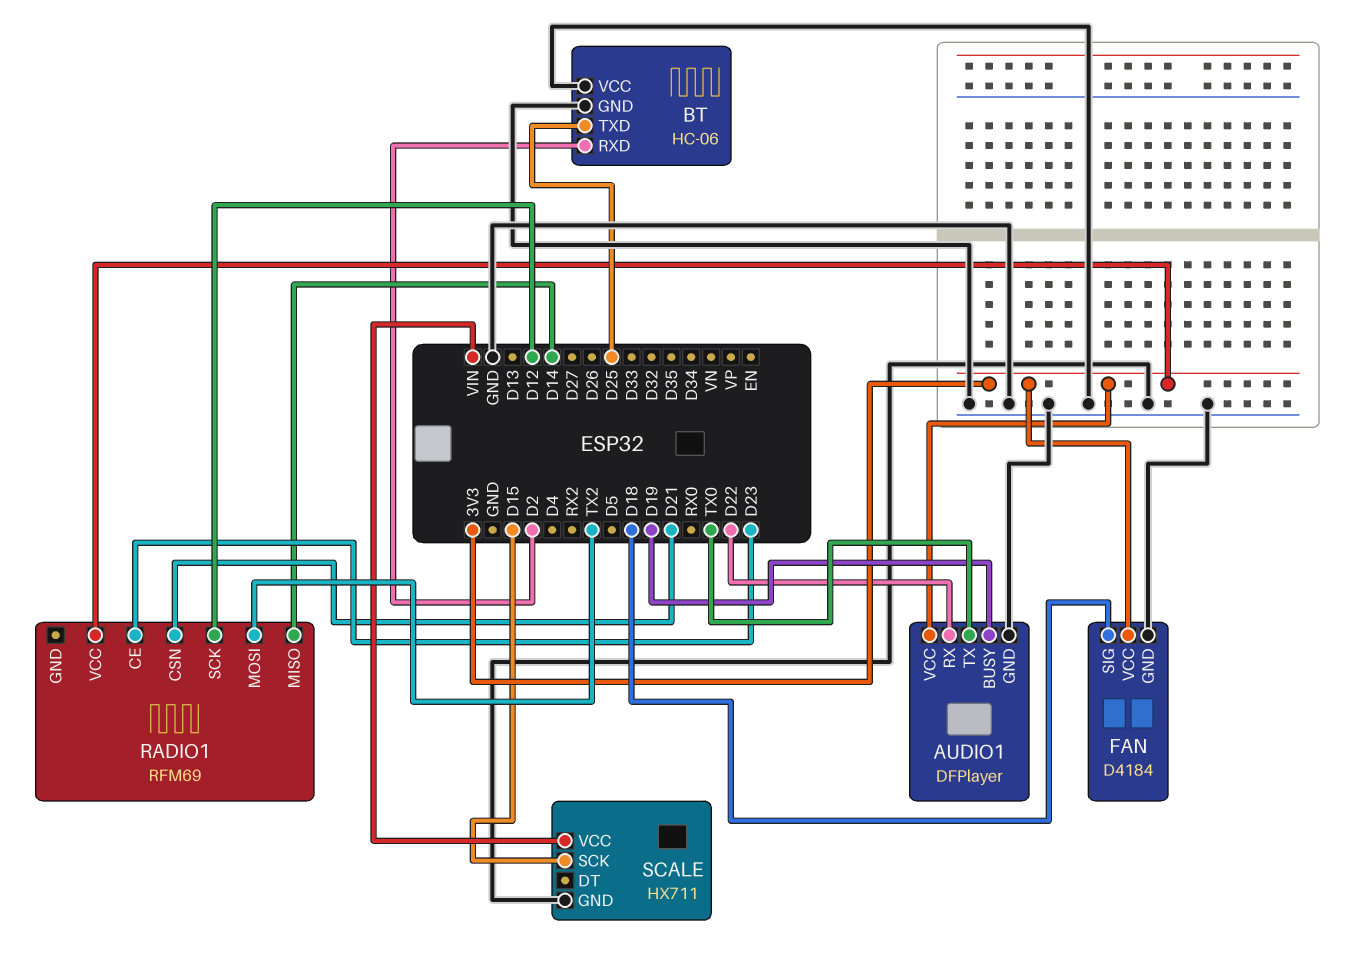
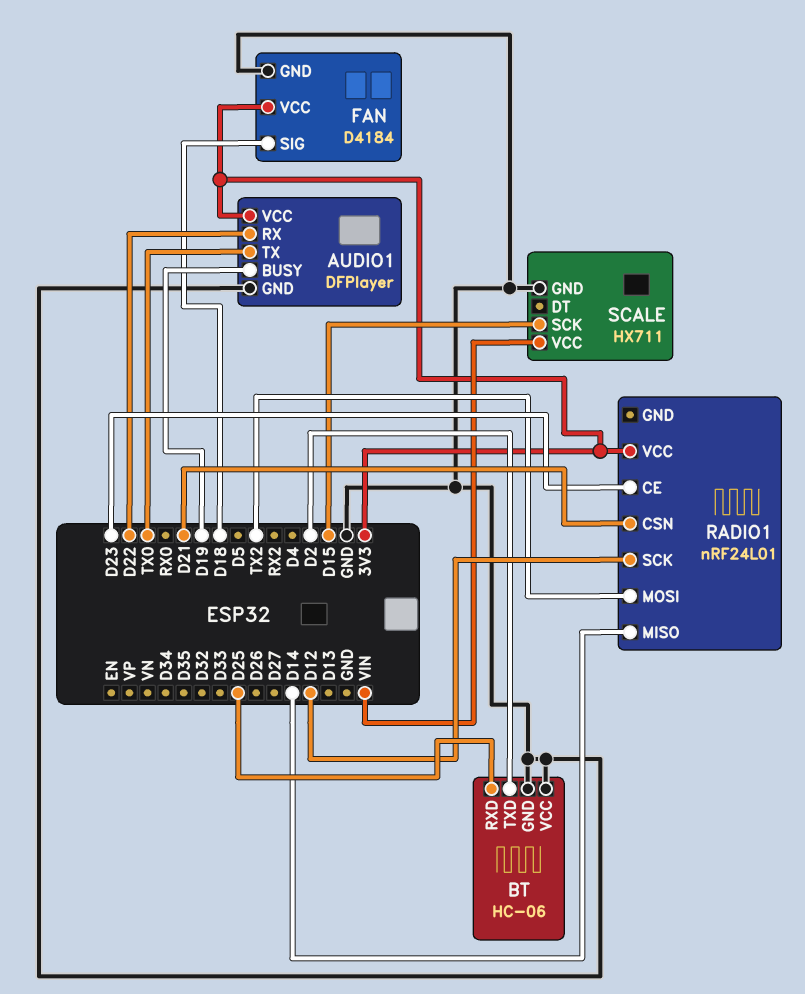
BT pin RXD: D2 -> D25
BT pin TXD: D25 -> D2
RADIO1: RFM69 -> nRF24L01

